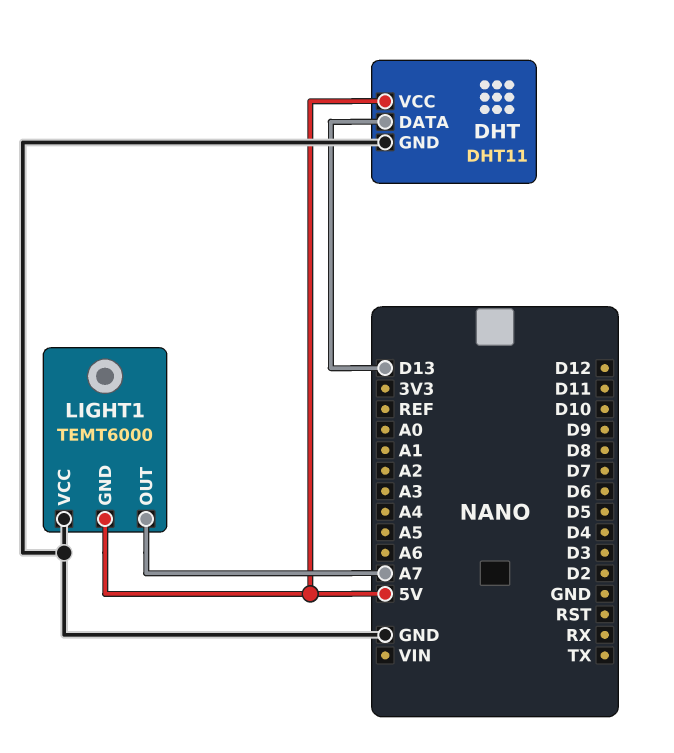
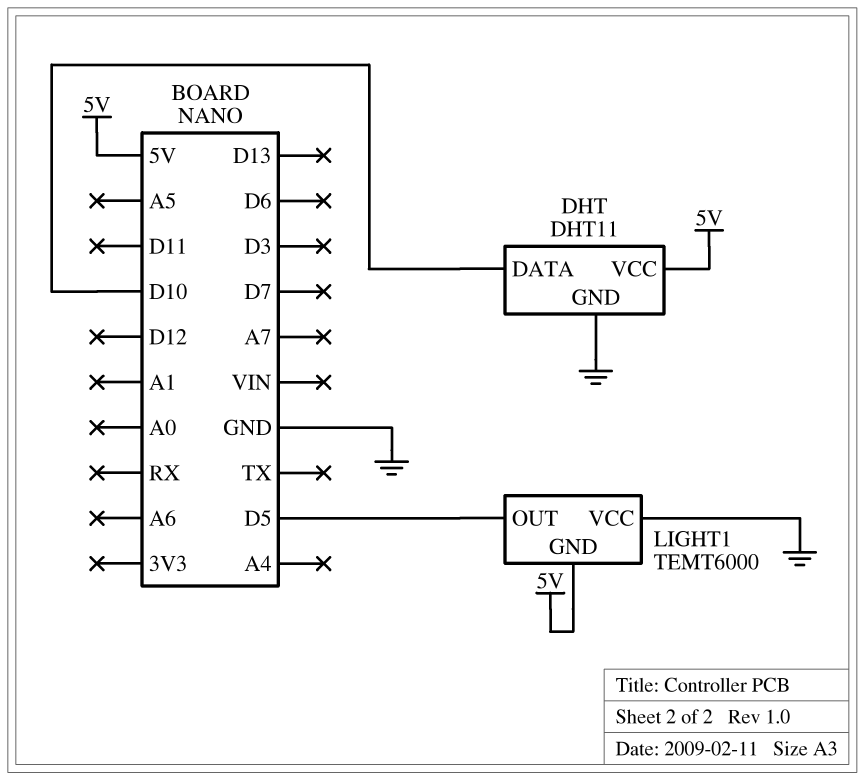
DHT pin DATA: D13 -> D10
LIGHT1 pin OUT: A7 -> D5

